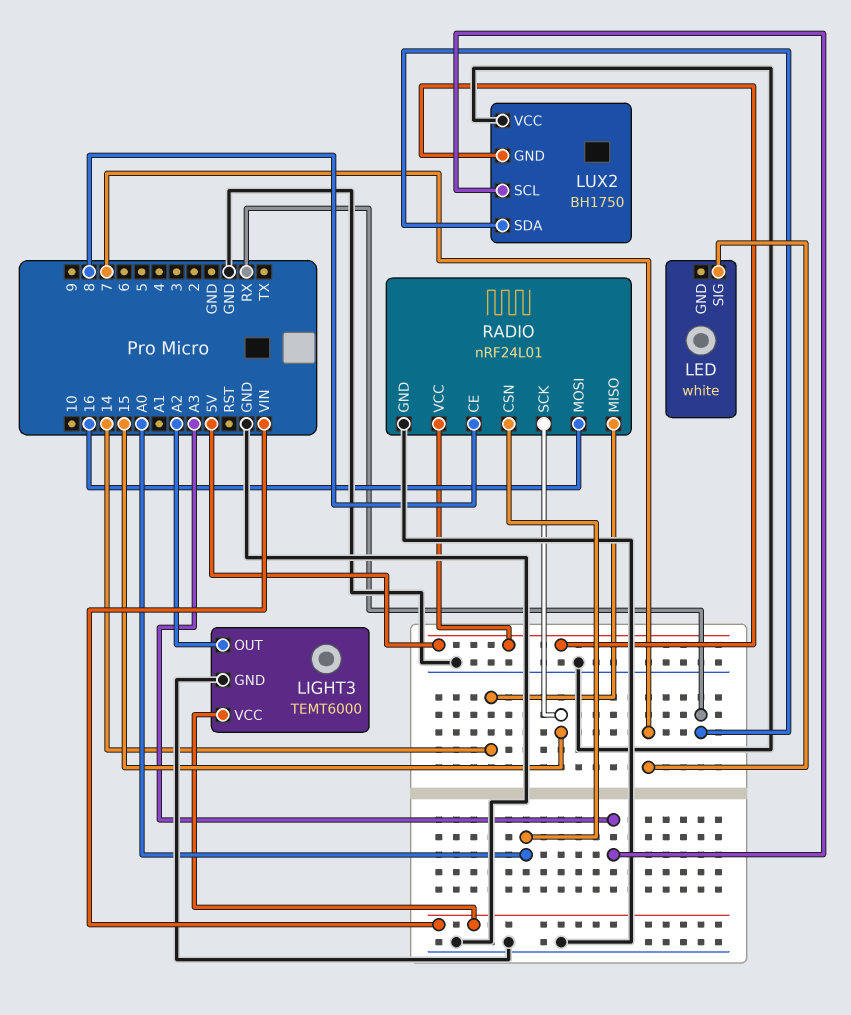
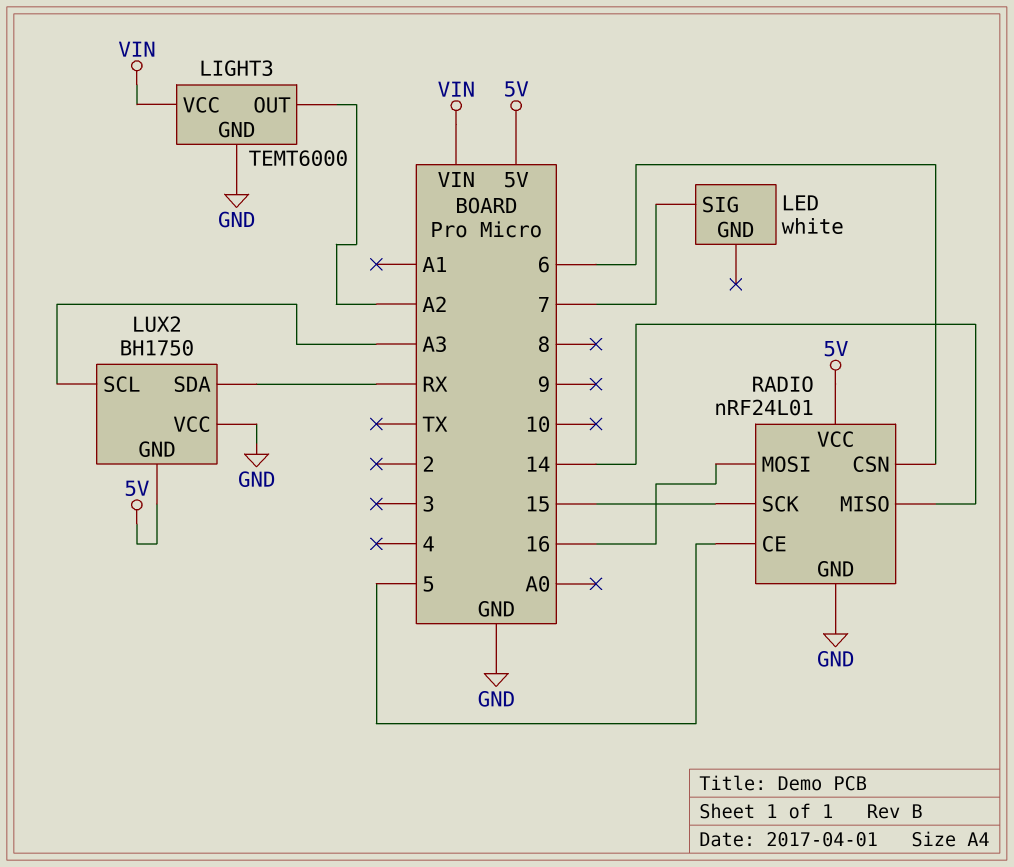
RADIO pin CE: 8 -> 5
RADIO pin CSN: A0 -> 6

